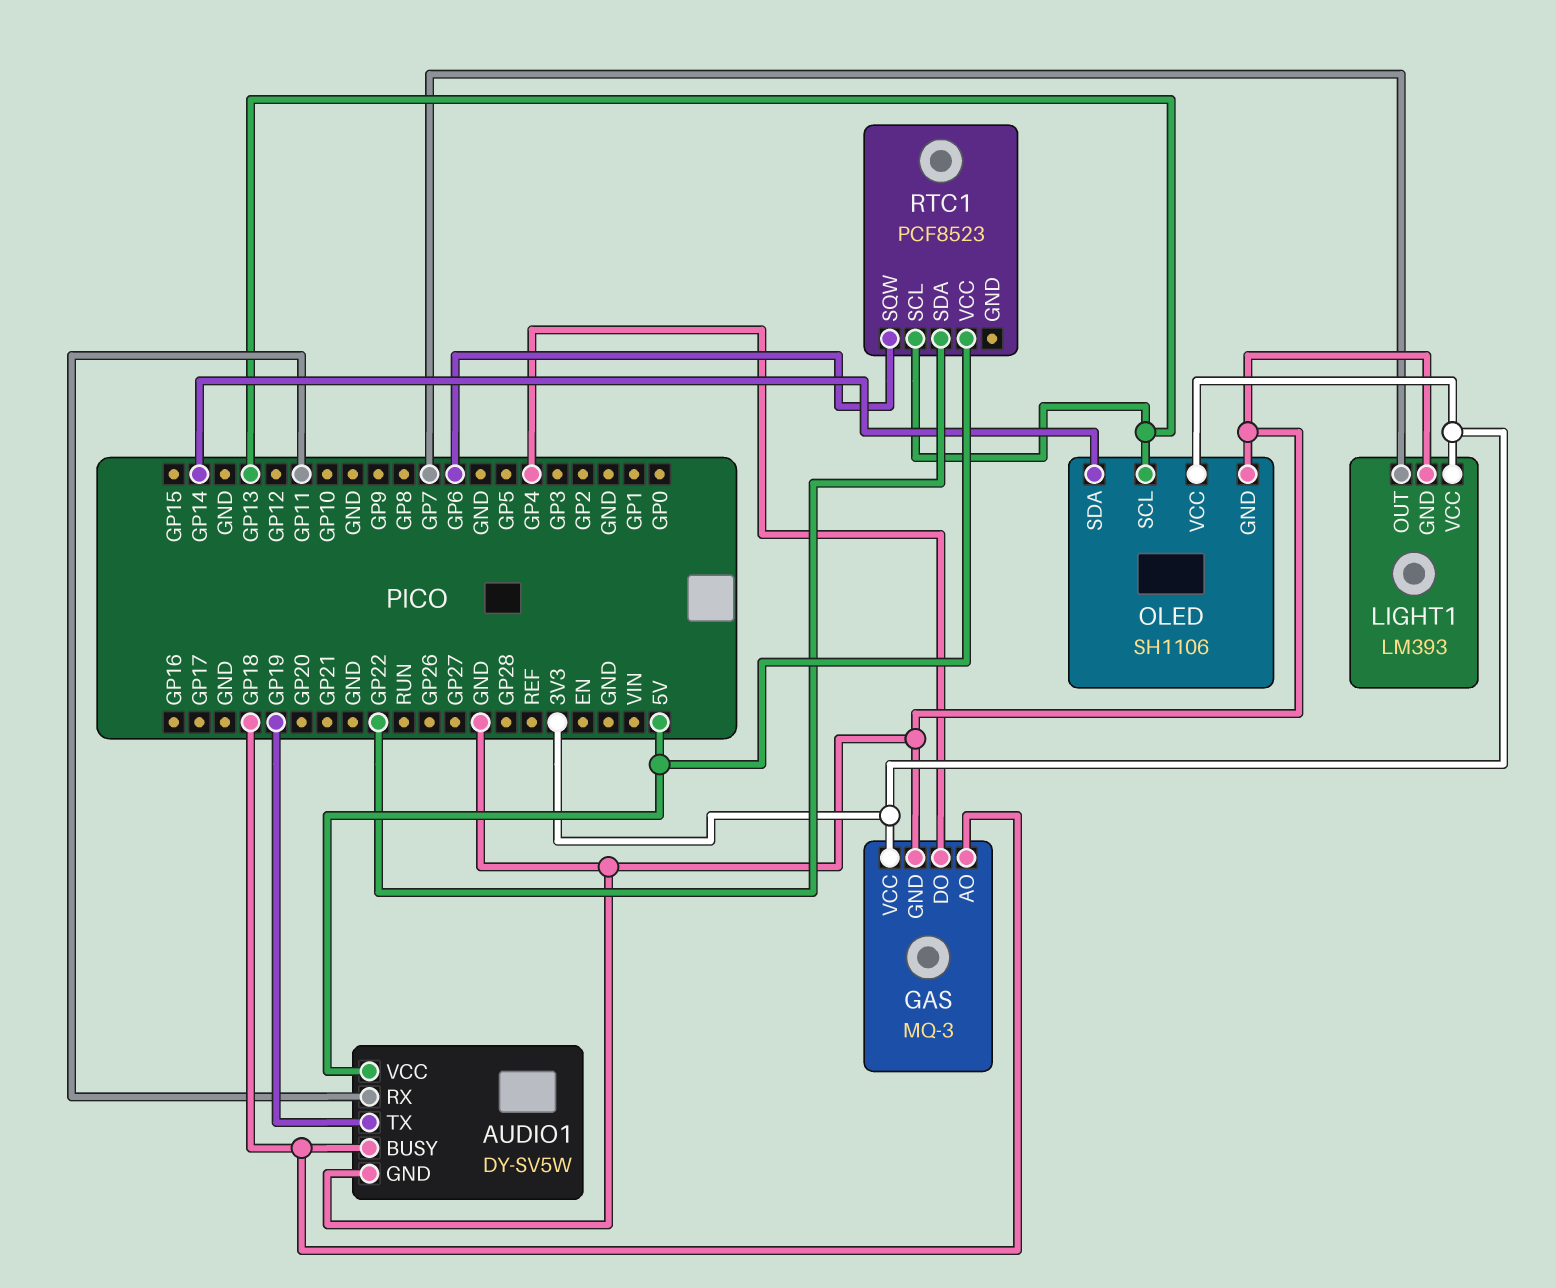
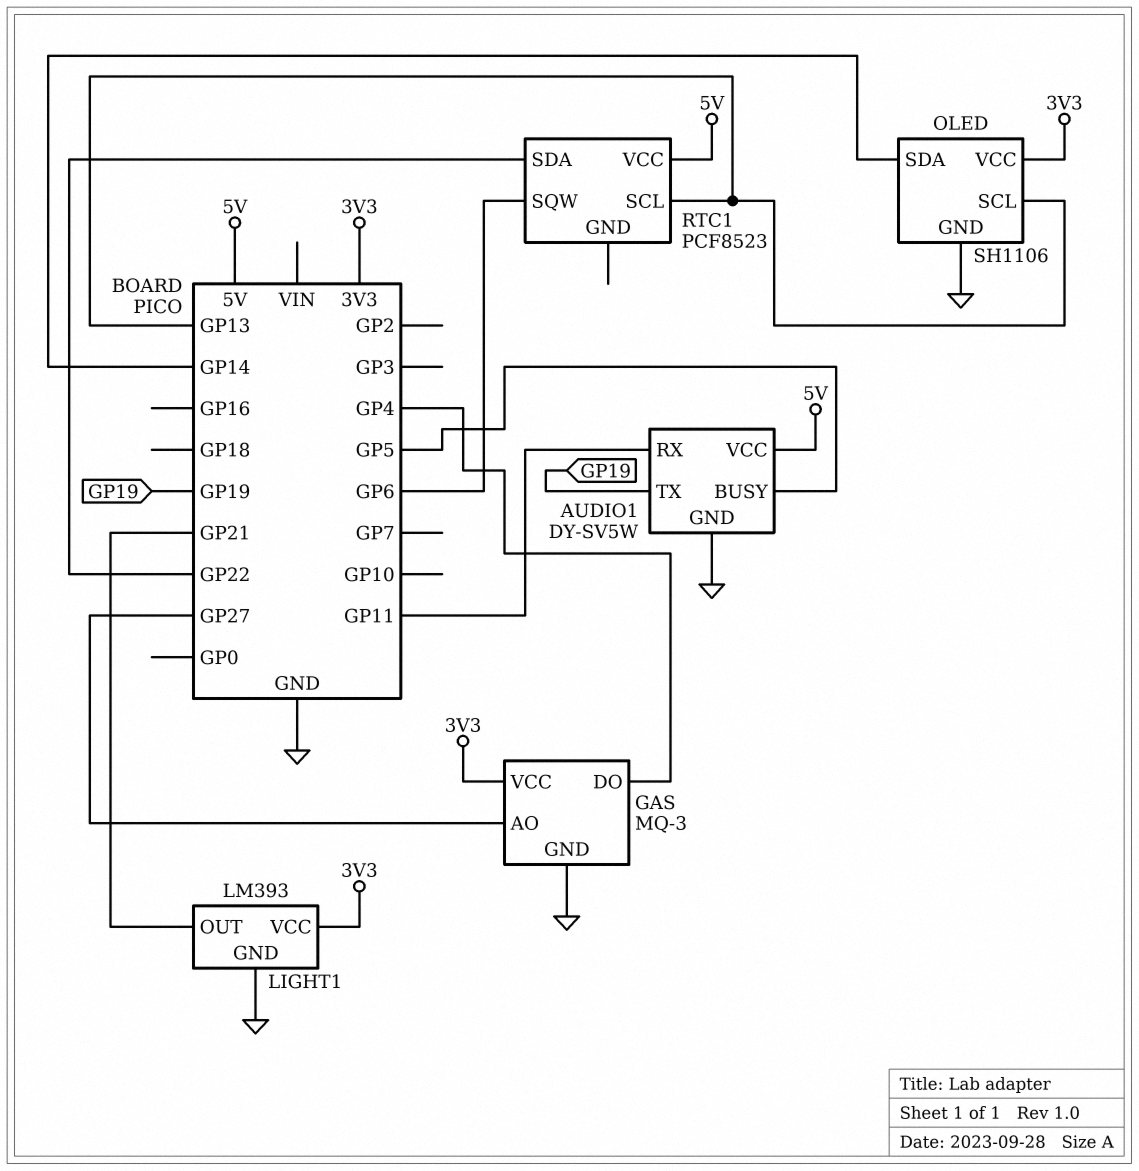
AUDIO1 pin BUSY: GP18 -> GP5
GAS pin AO: GP18 -> GP27
LIGHT1 pin OUT: GP7 -> GP21

